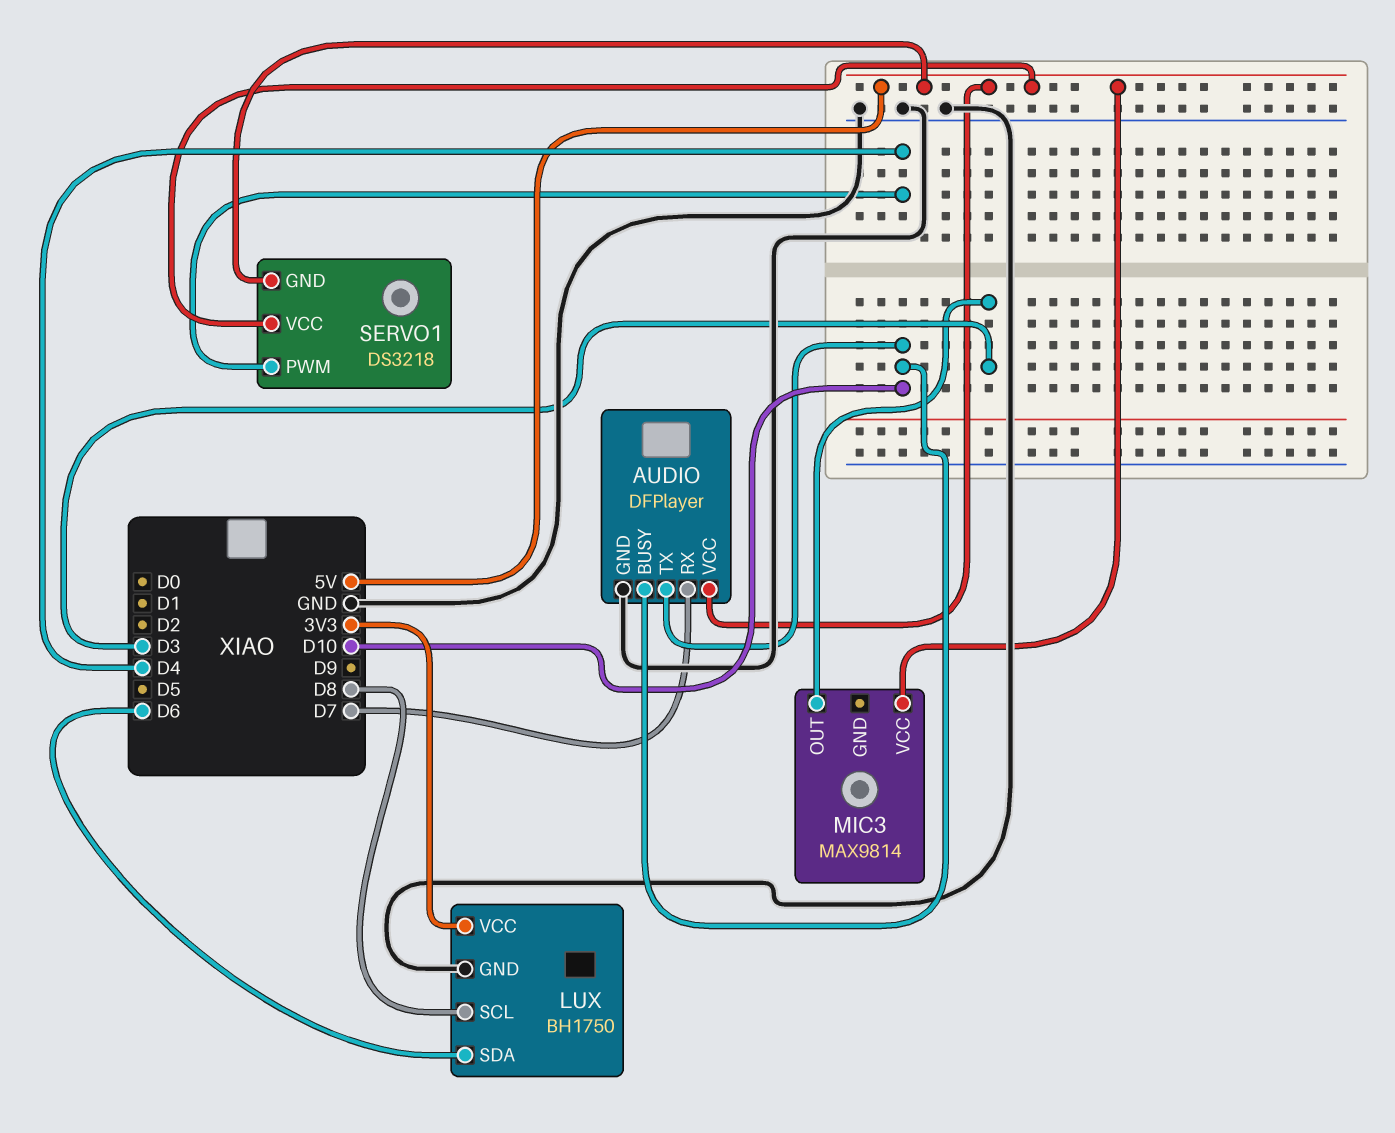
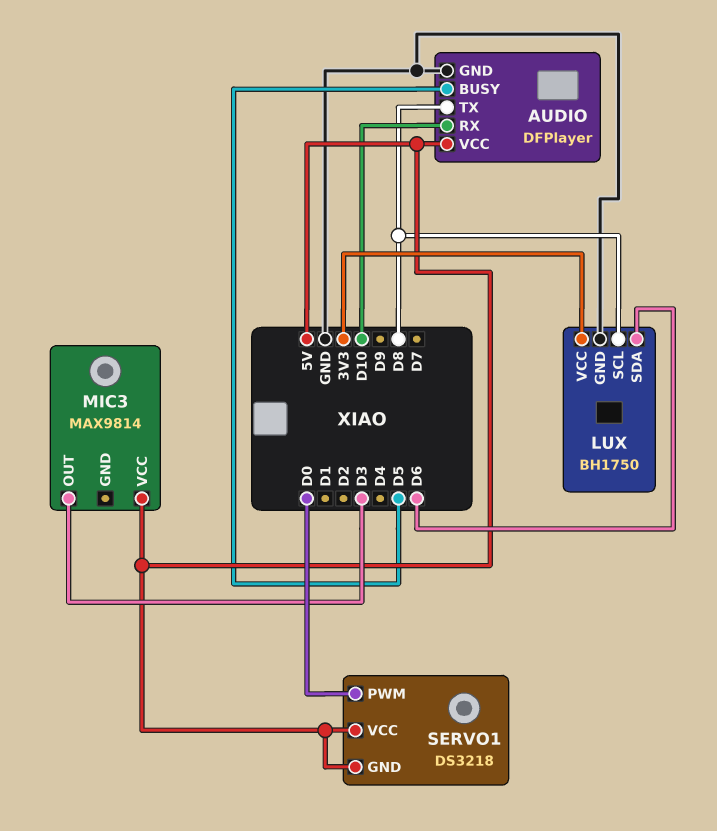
AUDIO pin BUSY: D10 -> D5
AUDIO pin RX: D7 -> D10
AUDIO pin TX: D10 -> D8
SERVO1 pin PWM: D4 -> D0

